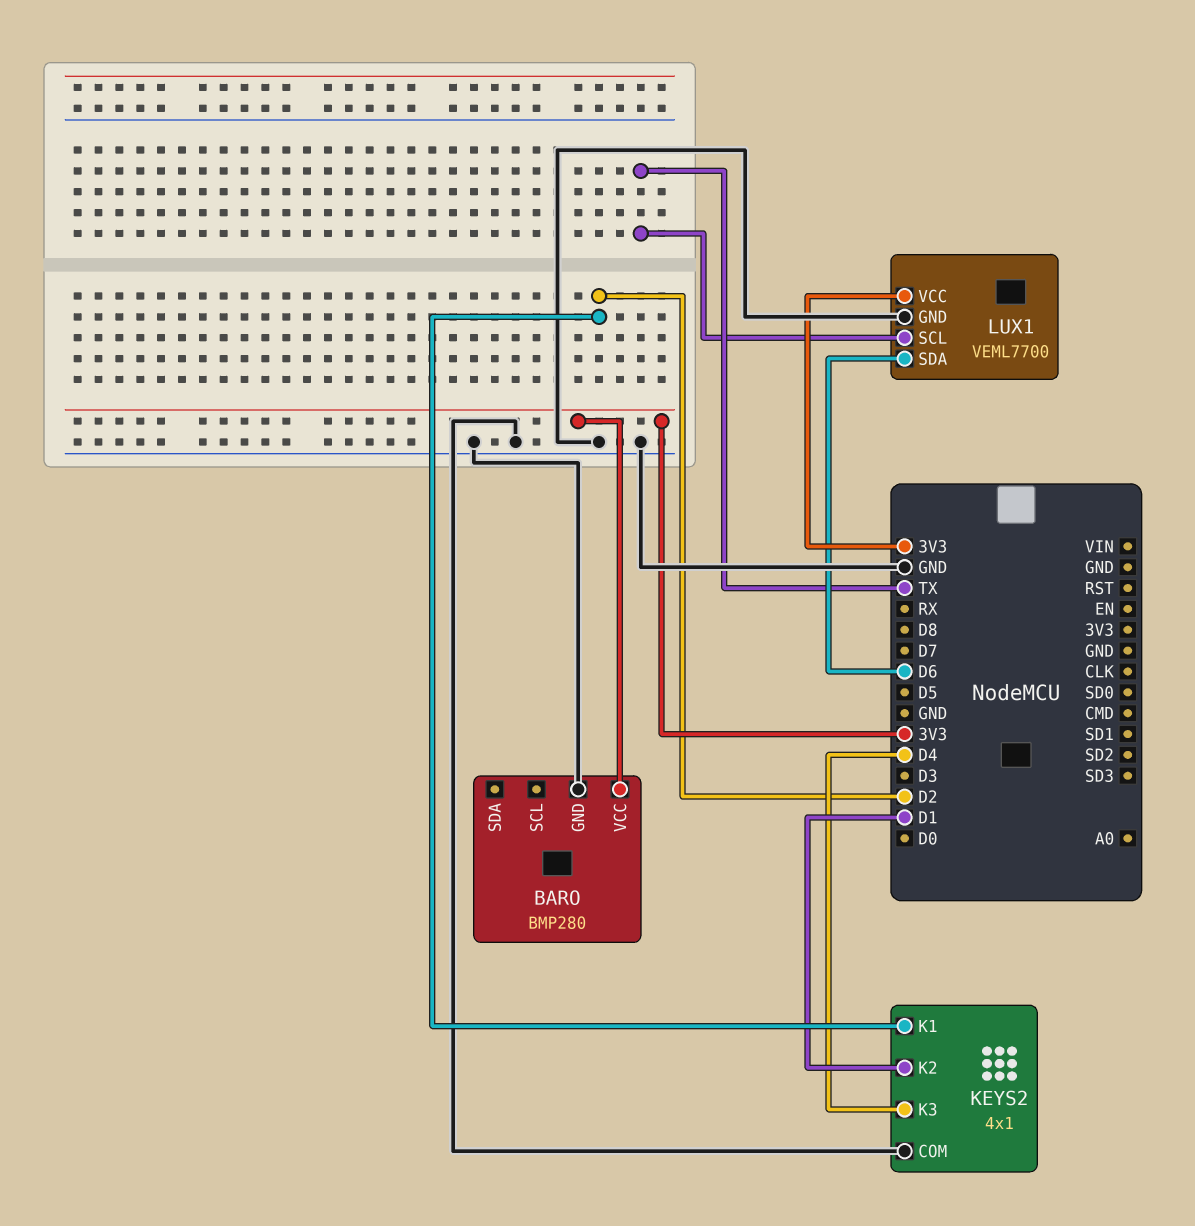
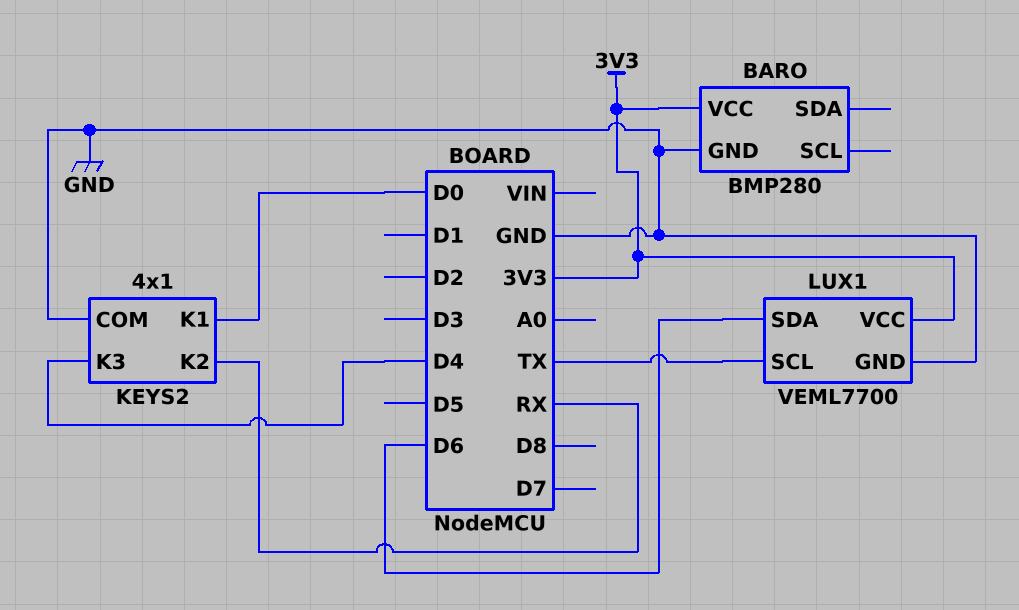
KEYS2 pin K1: D2 -> D0
KEYS2 pin K2: D1 -> RX

